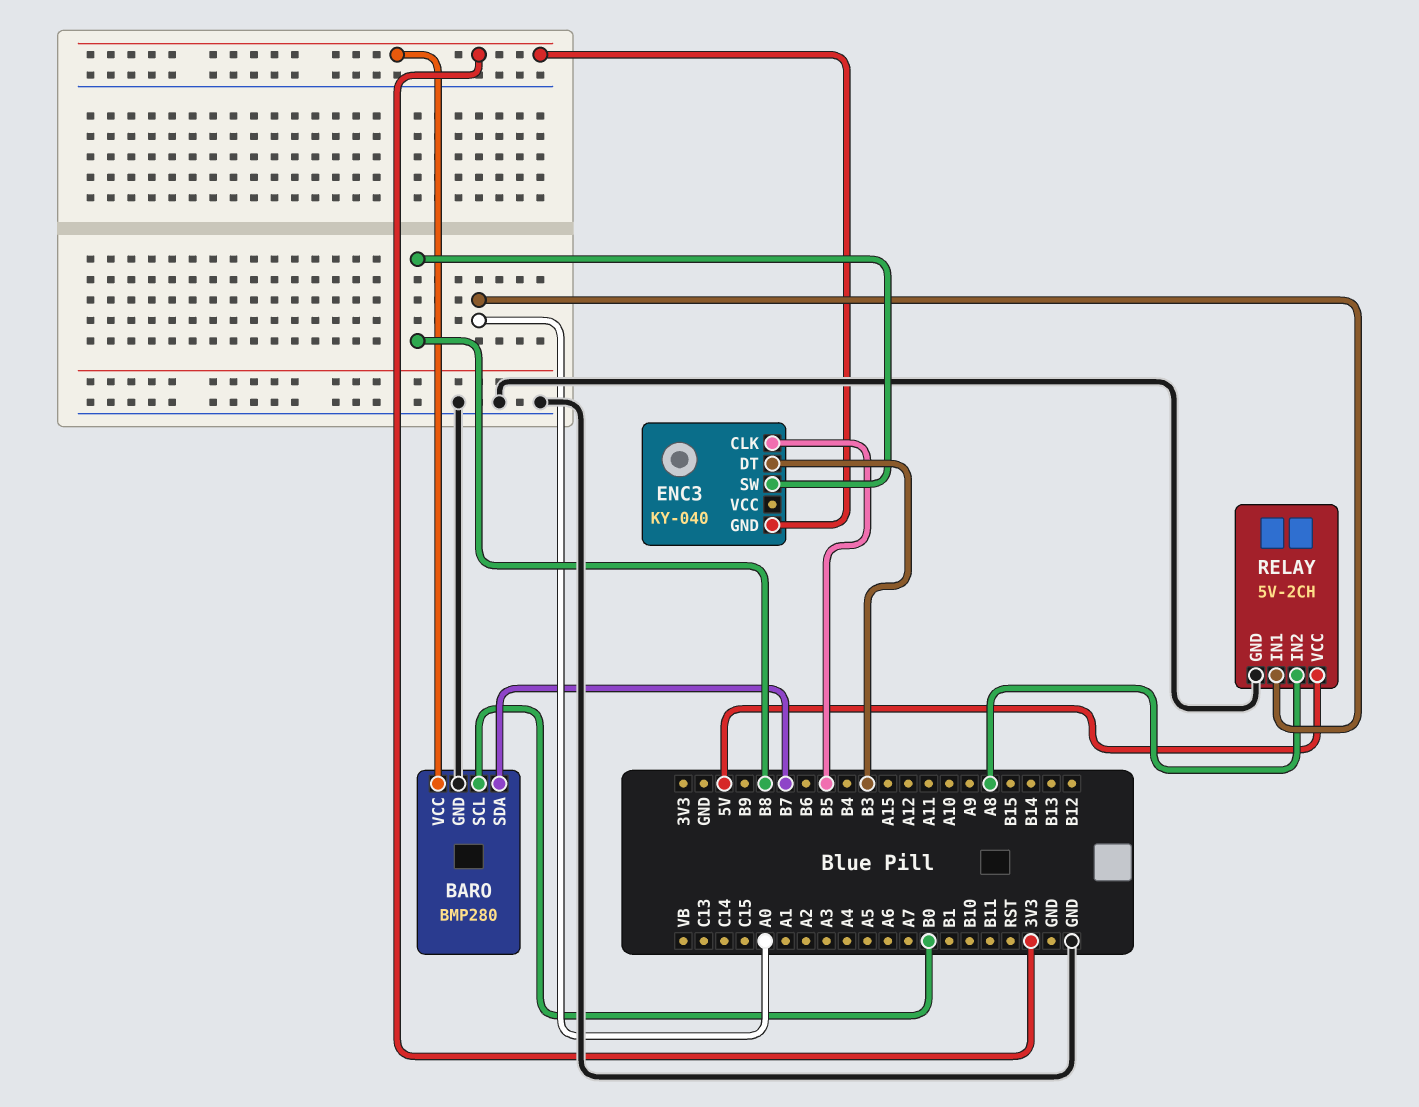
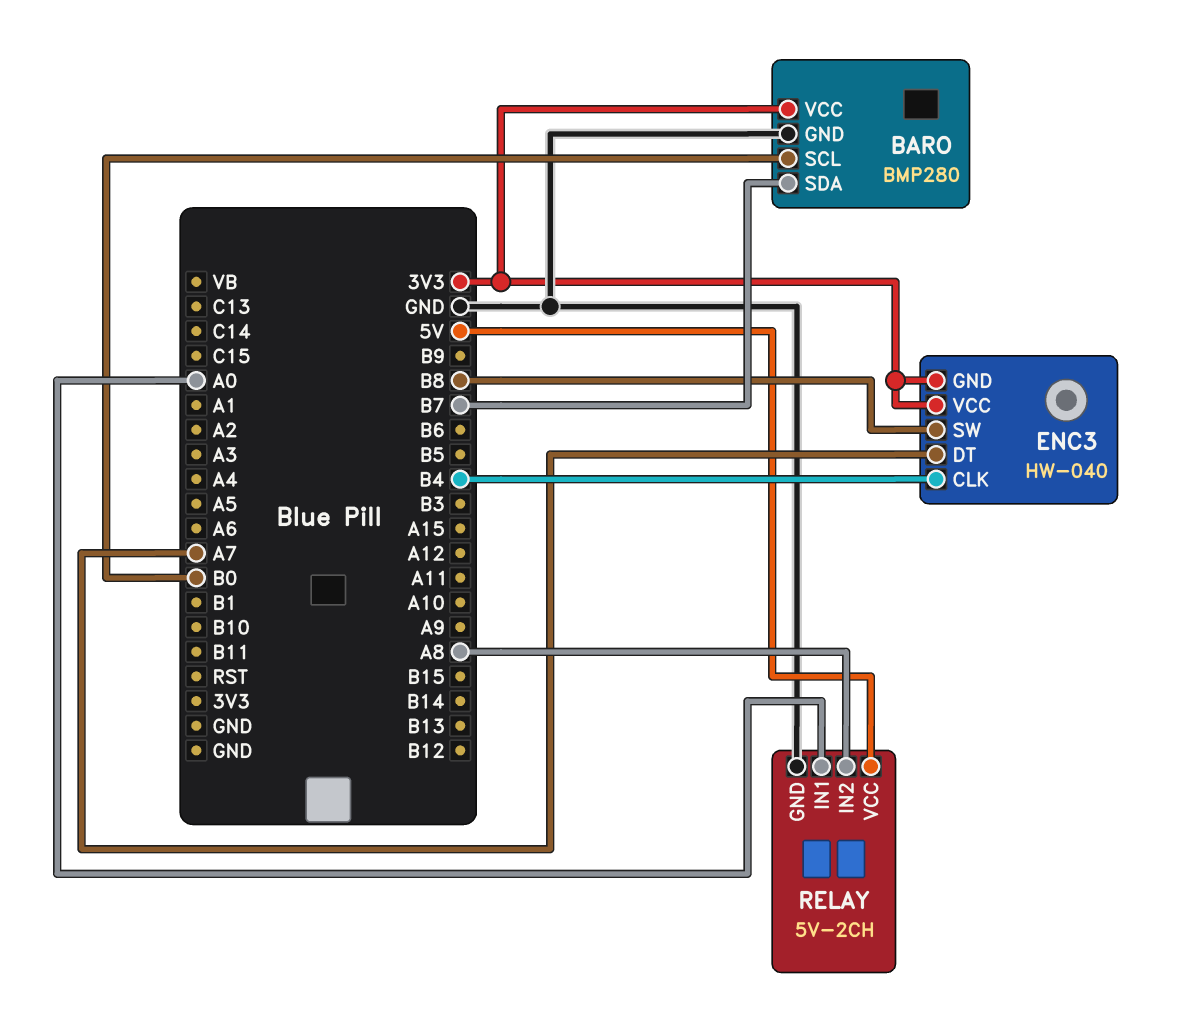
ENC3: KY-040 -> HW-040
ENC3 pin CLK: B5 -> B4
ENC3 pin DT: B3 -> A7
ENC3 pin VCC: none -> 3V3

